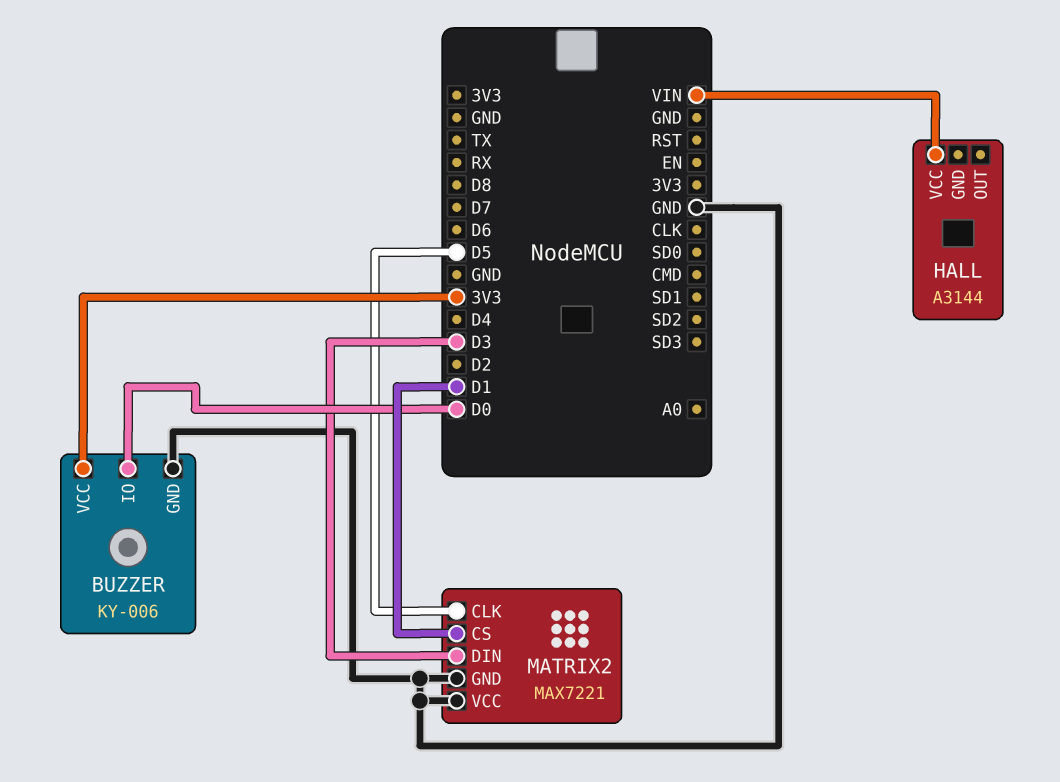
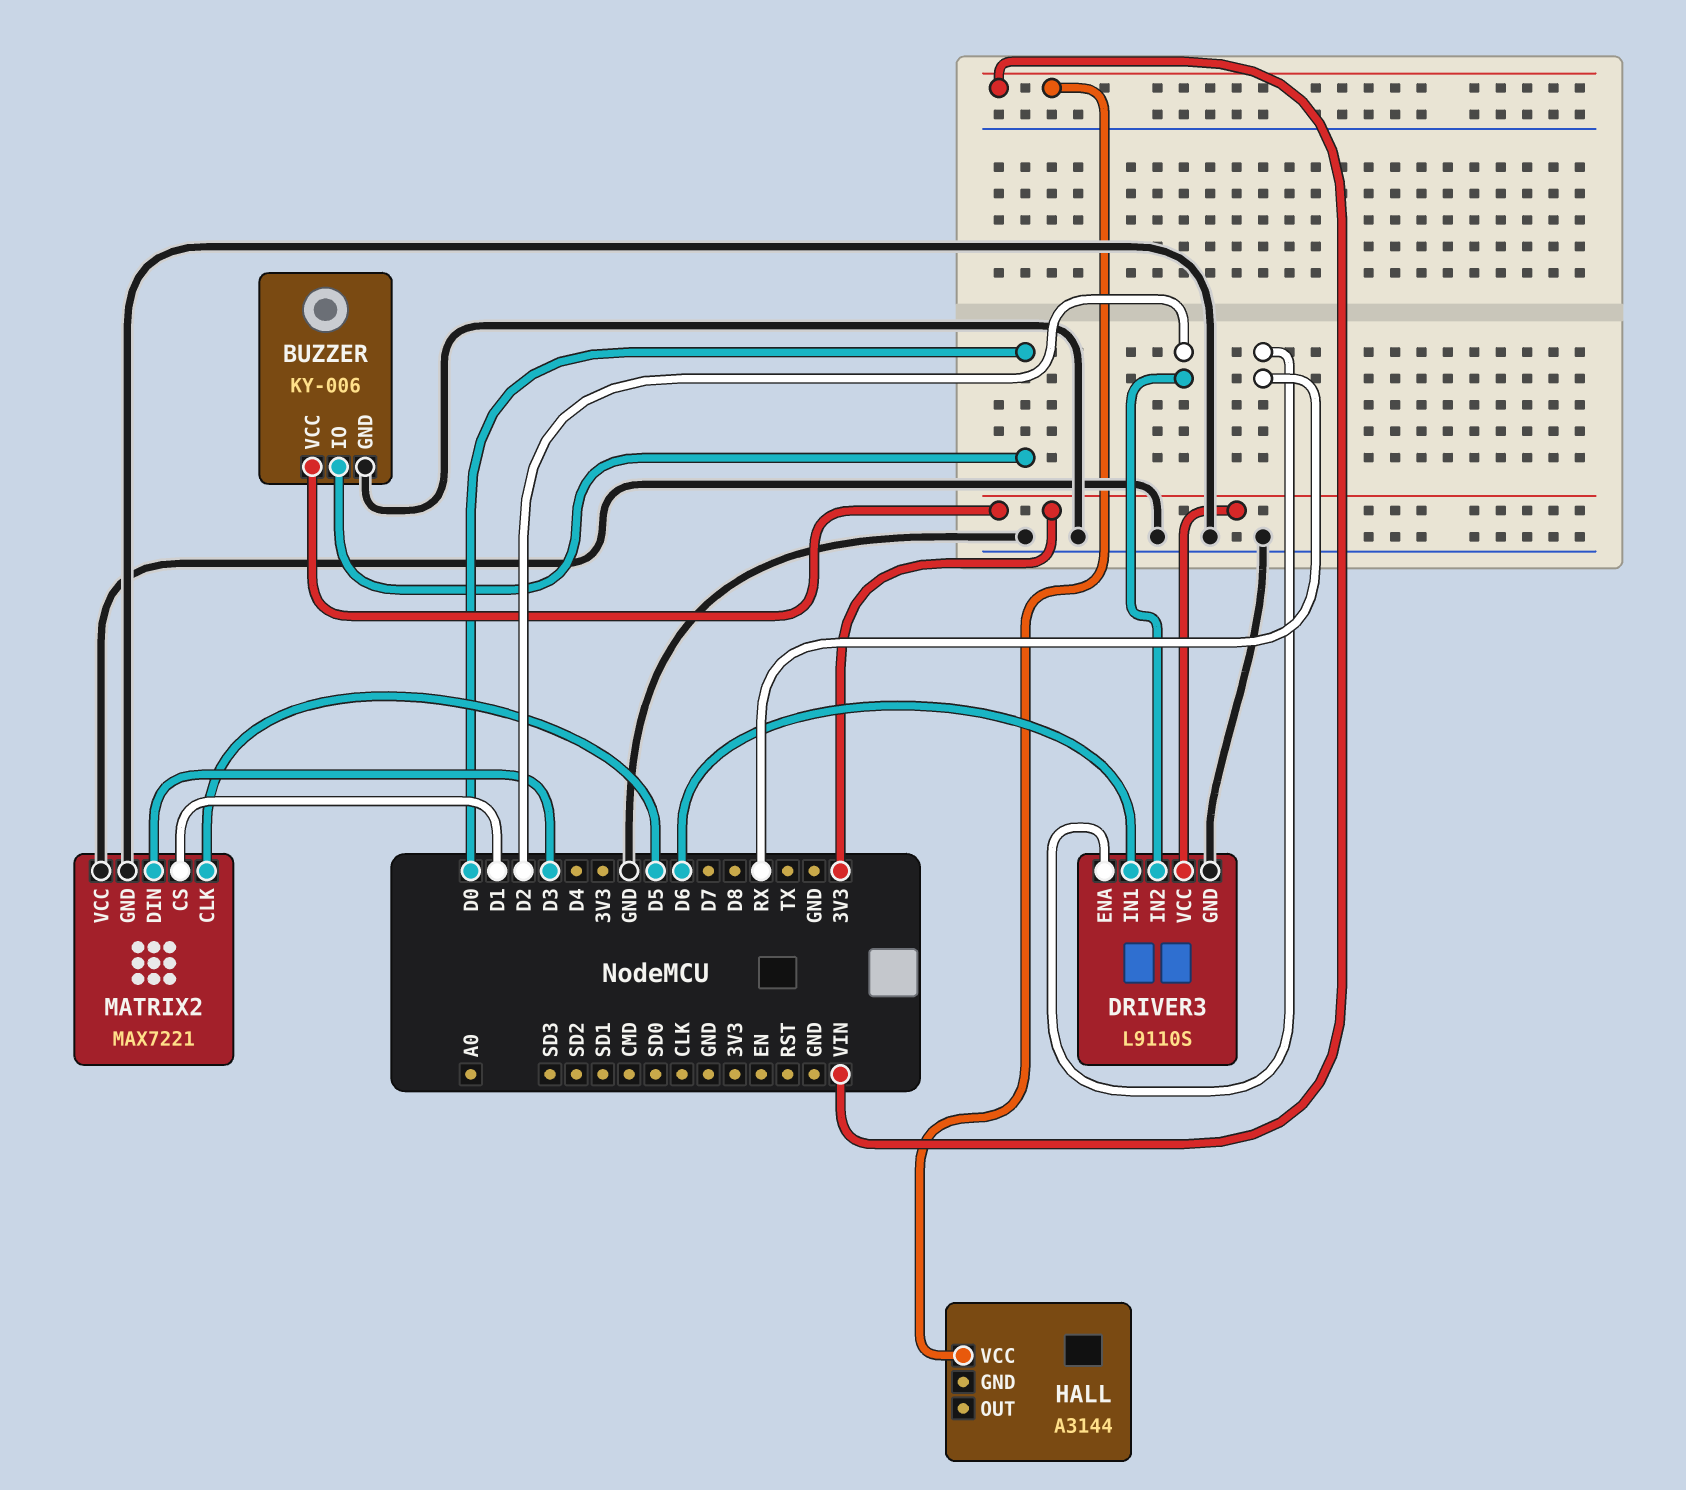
DRIVER3: none -> L9110S
DRIVER3 pin ENA: none -> RX
DRIVER3 pin GND: none -> GND
DRIVER3 pin IN1: none -> D6
DRIVER3 pin IN2: none -> D2
DRIVER3 pin VCC: none -> 3V3

